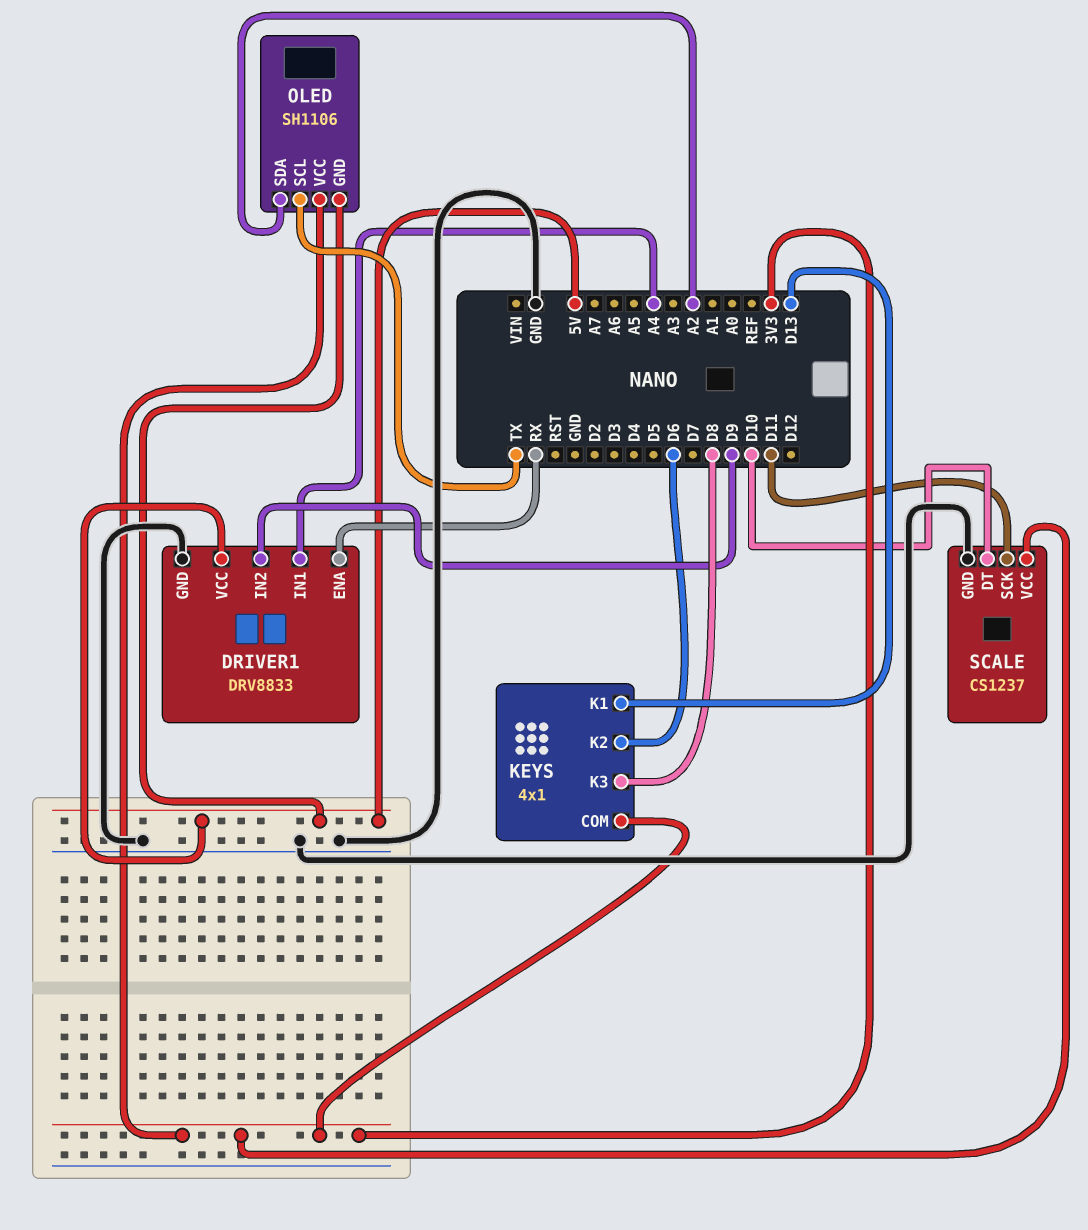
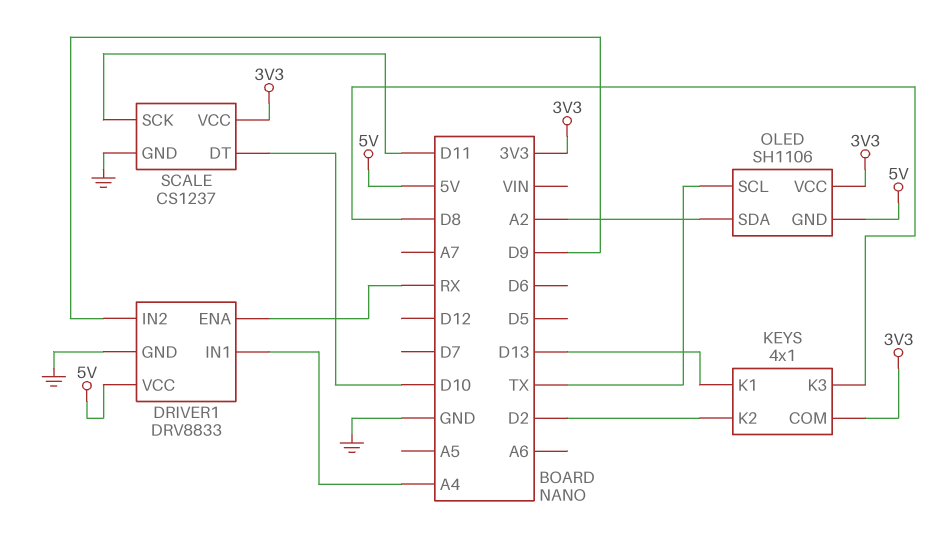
KEYS pin K2: D6 -> D2

